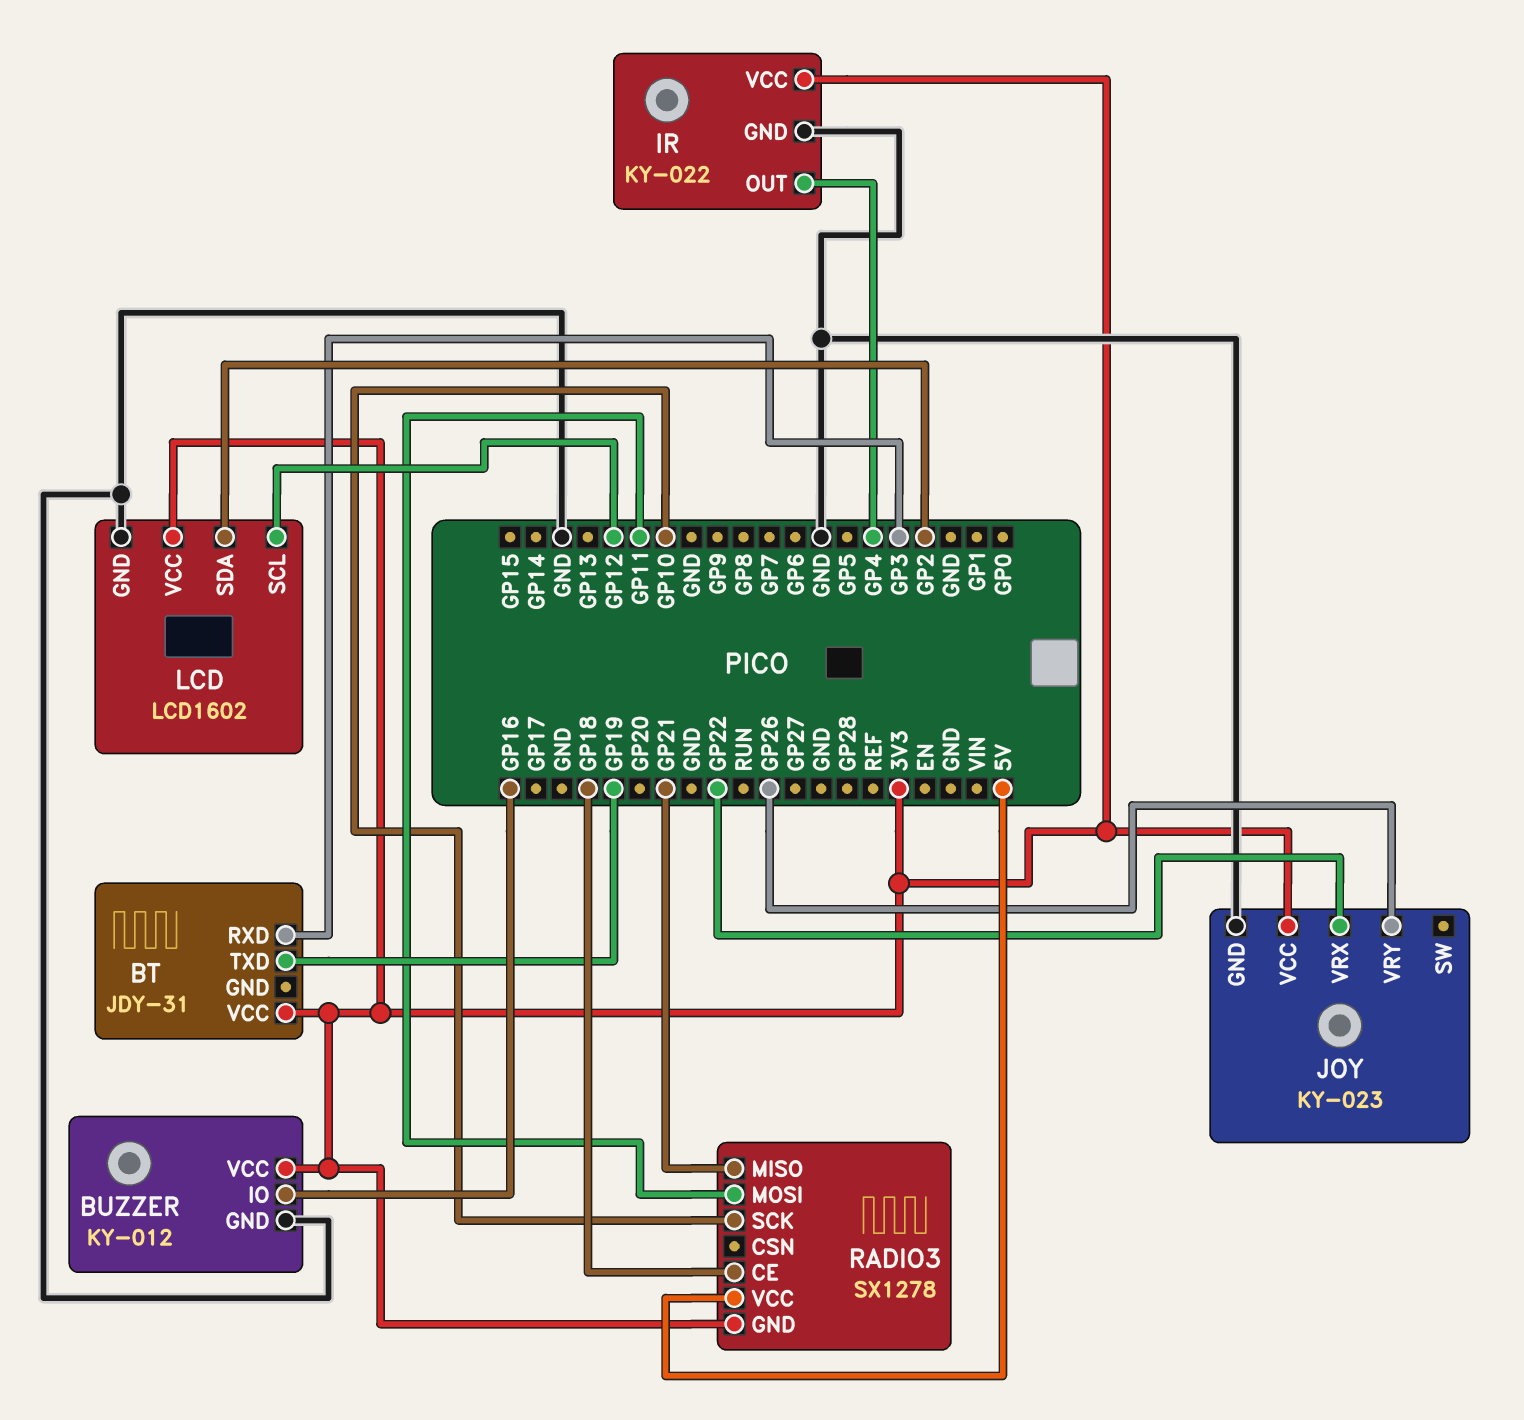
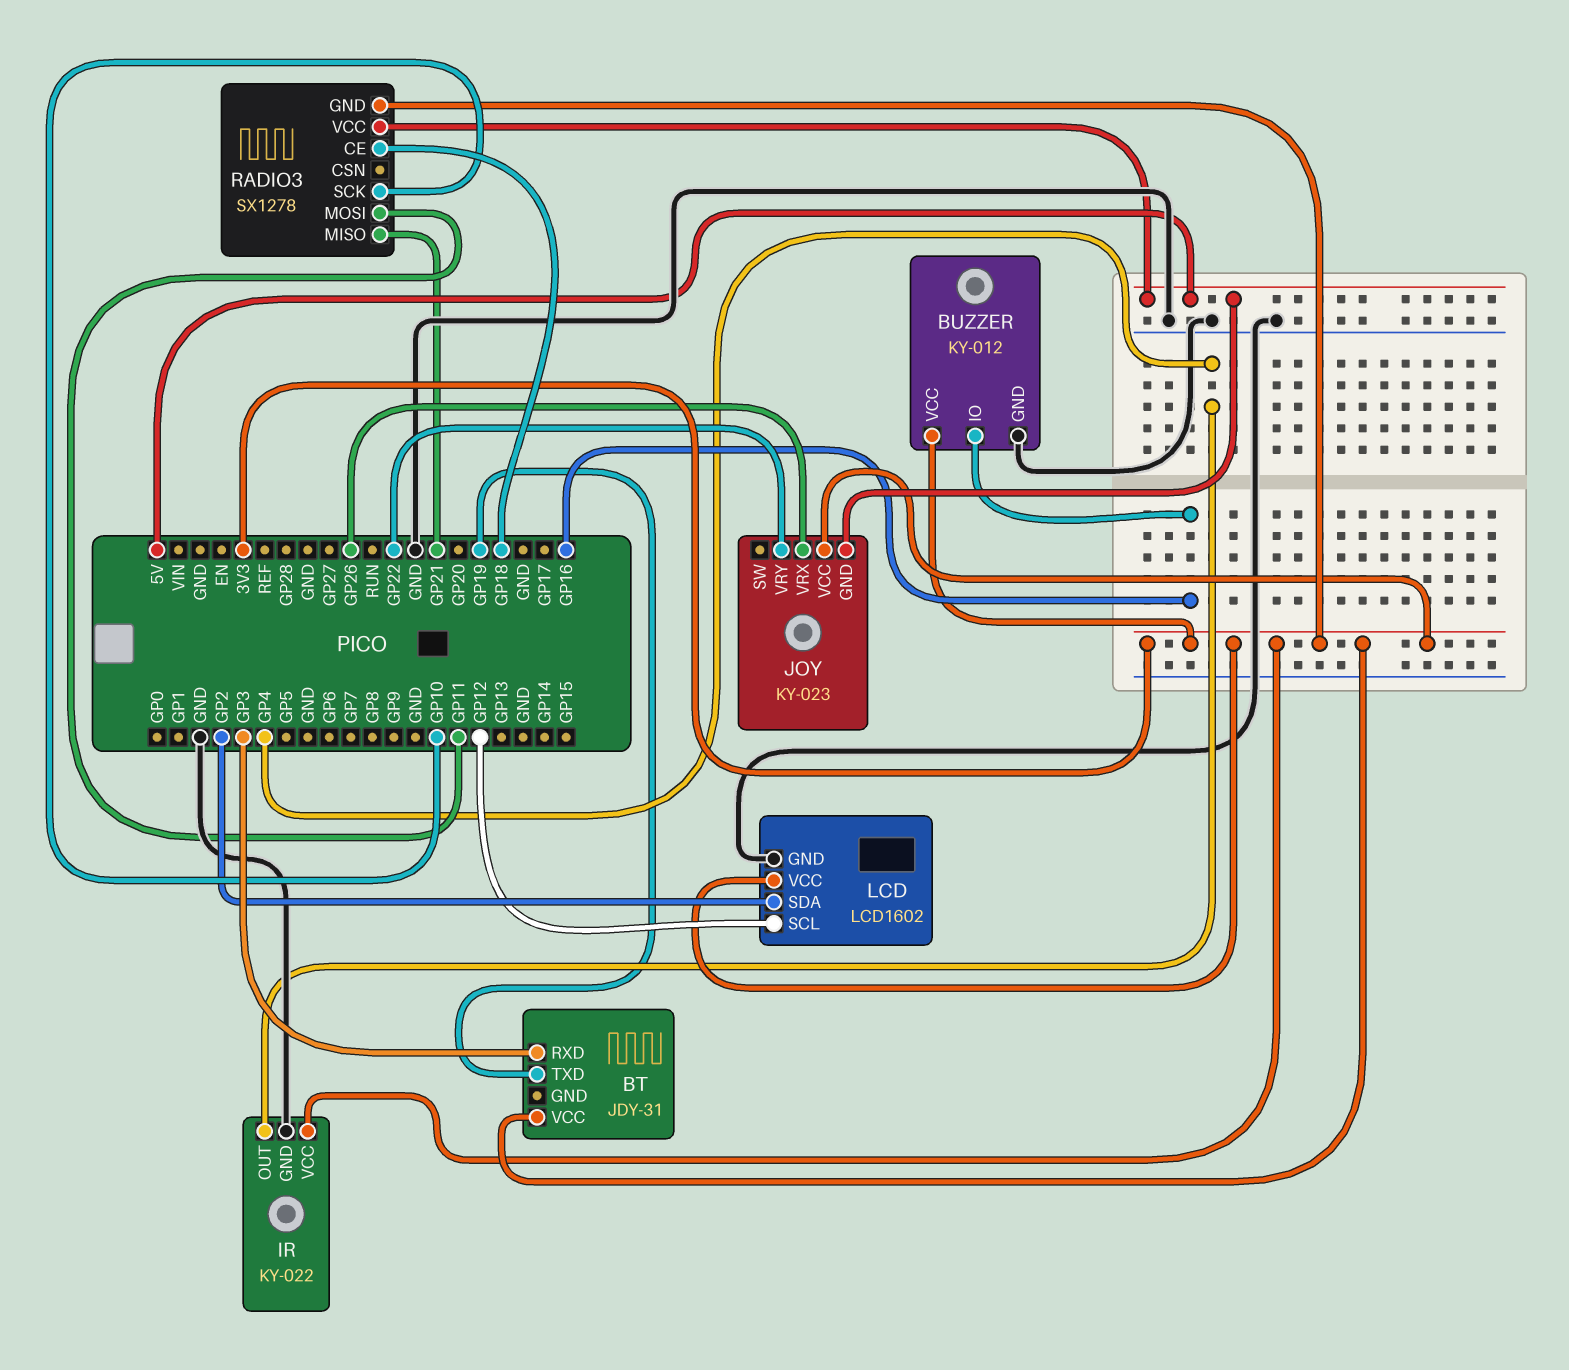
JOY pin GND: GND -> 5V
JOY pin VRX: GP22 -> GP26
JOY pin VRY: GP26 -> GP22

